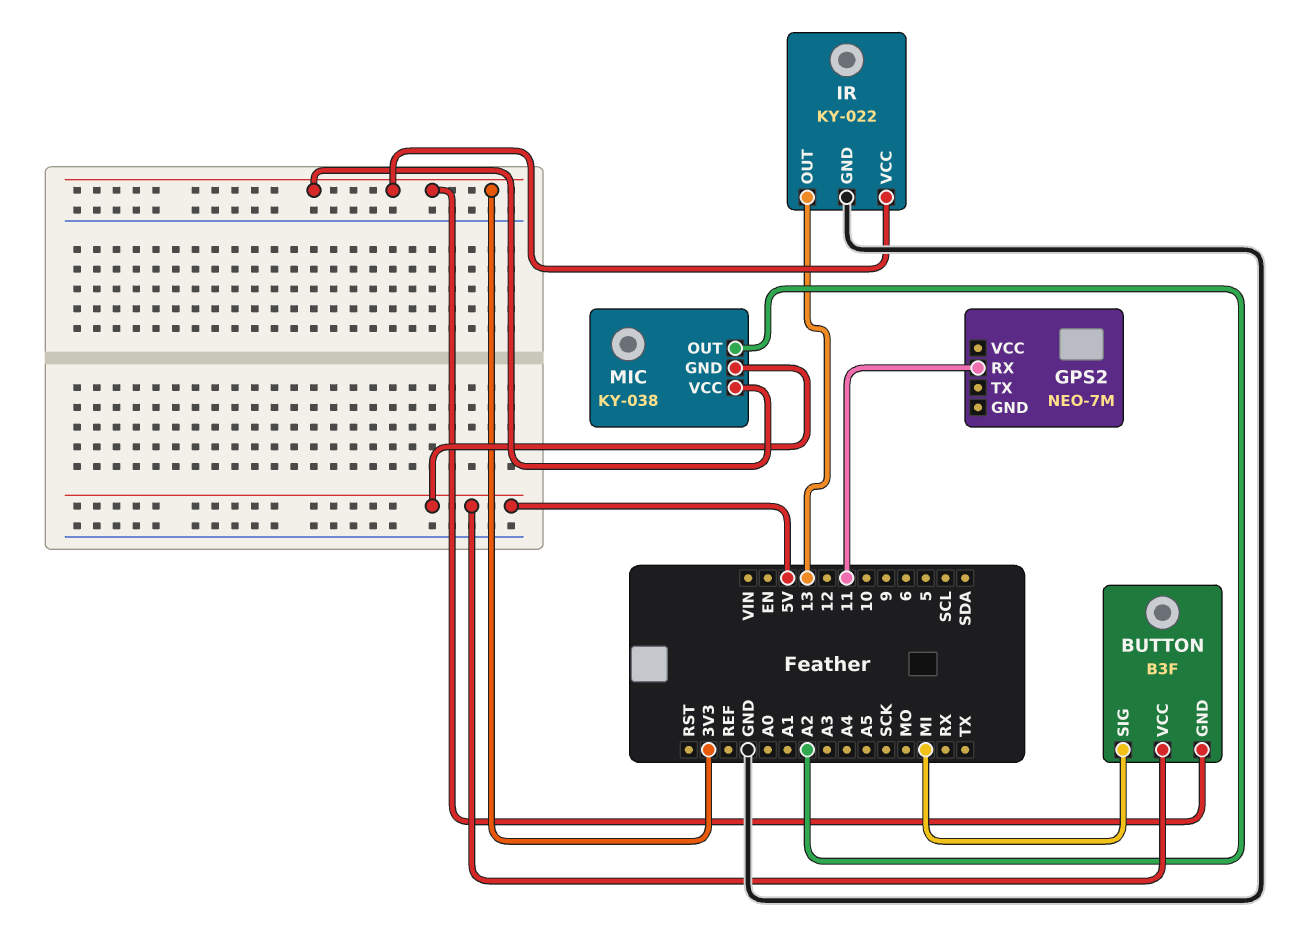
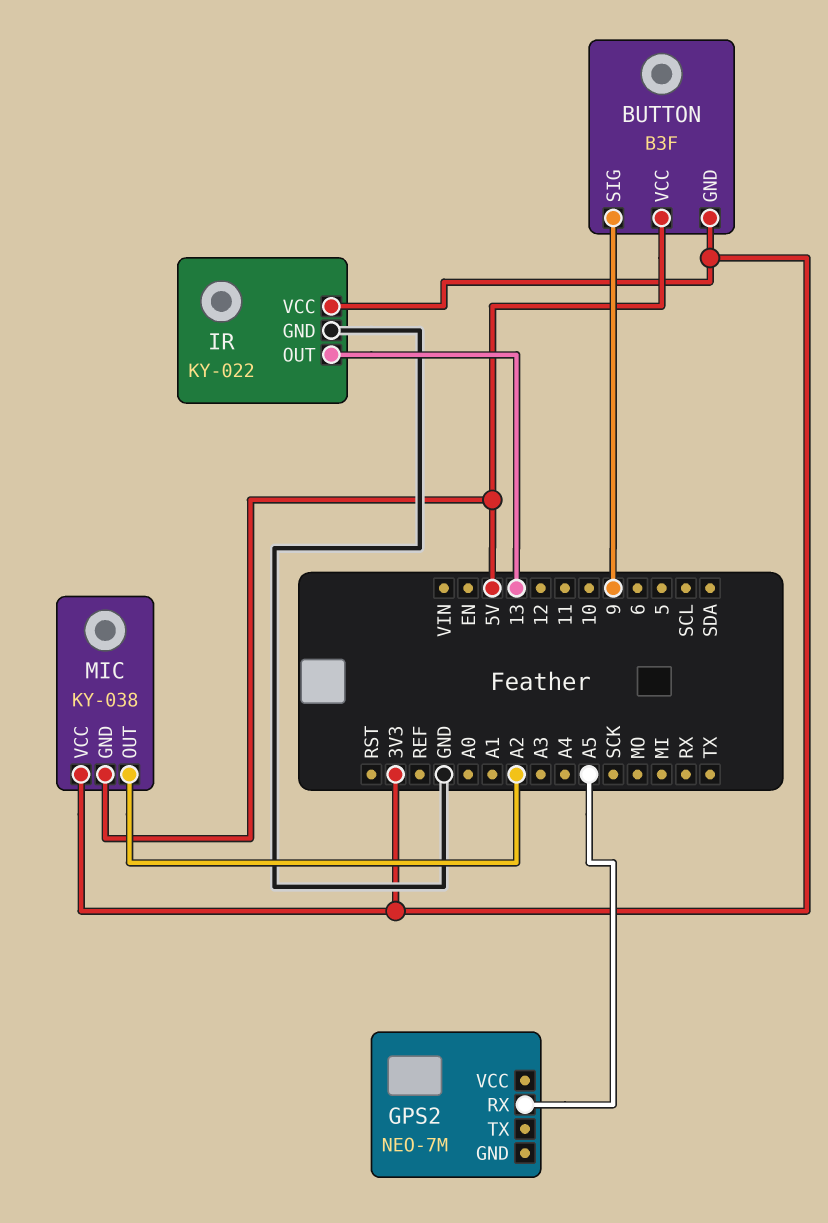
BUTTON pin SIG: MI -> 9
GPS2 pin RX: 11 -> A5

